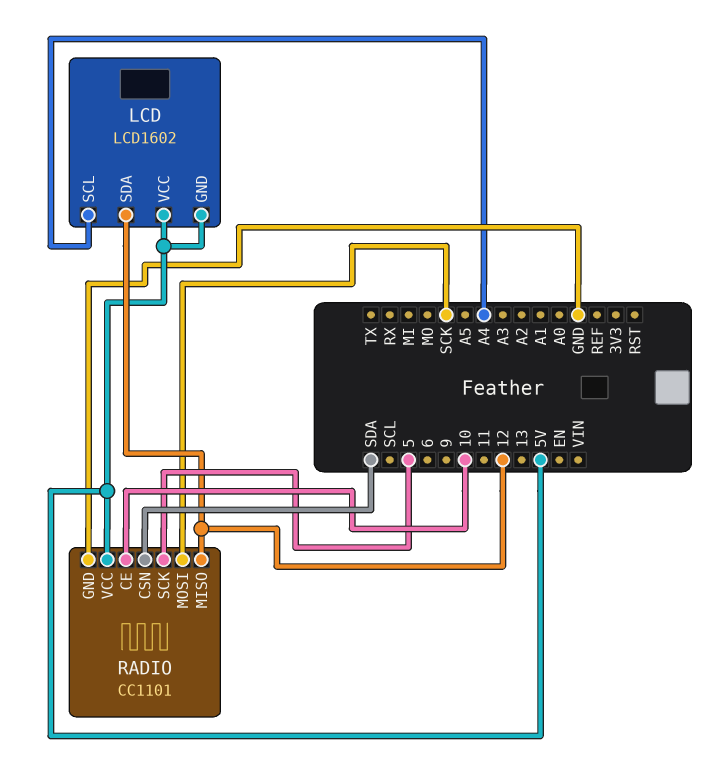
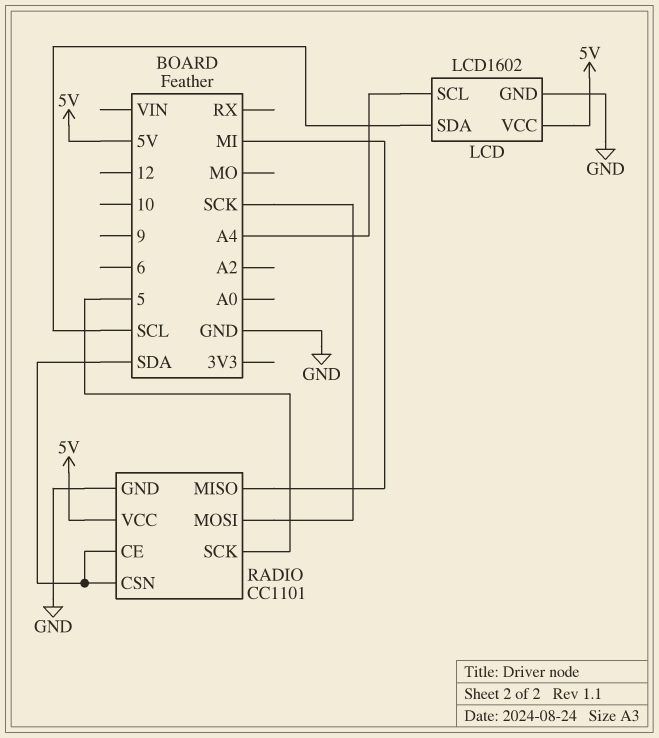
LCD pin GND: 5V -> GND
LCD pin SDA: 12 -> SCL
RADIO pin CE: 10 -> SDA
RADIO pin MISO: 12 -> MI

